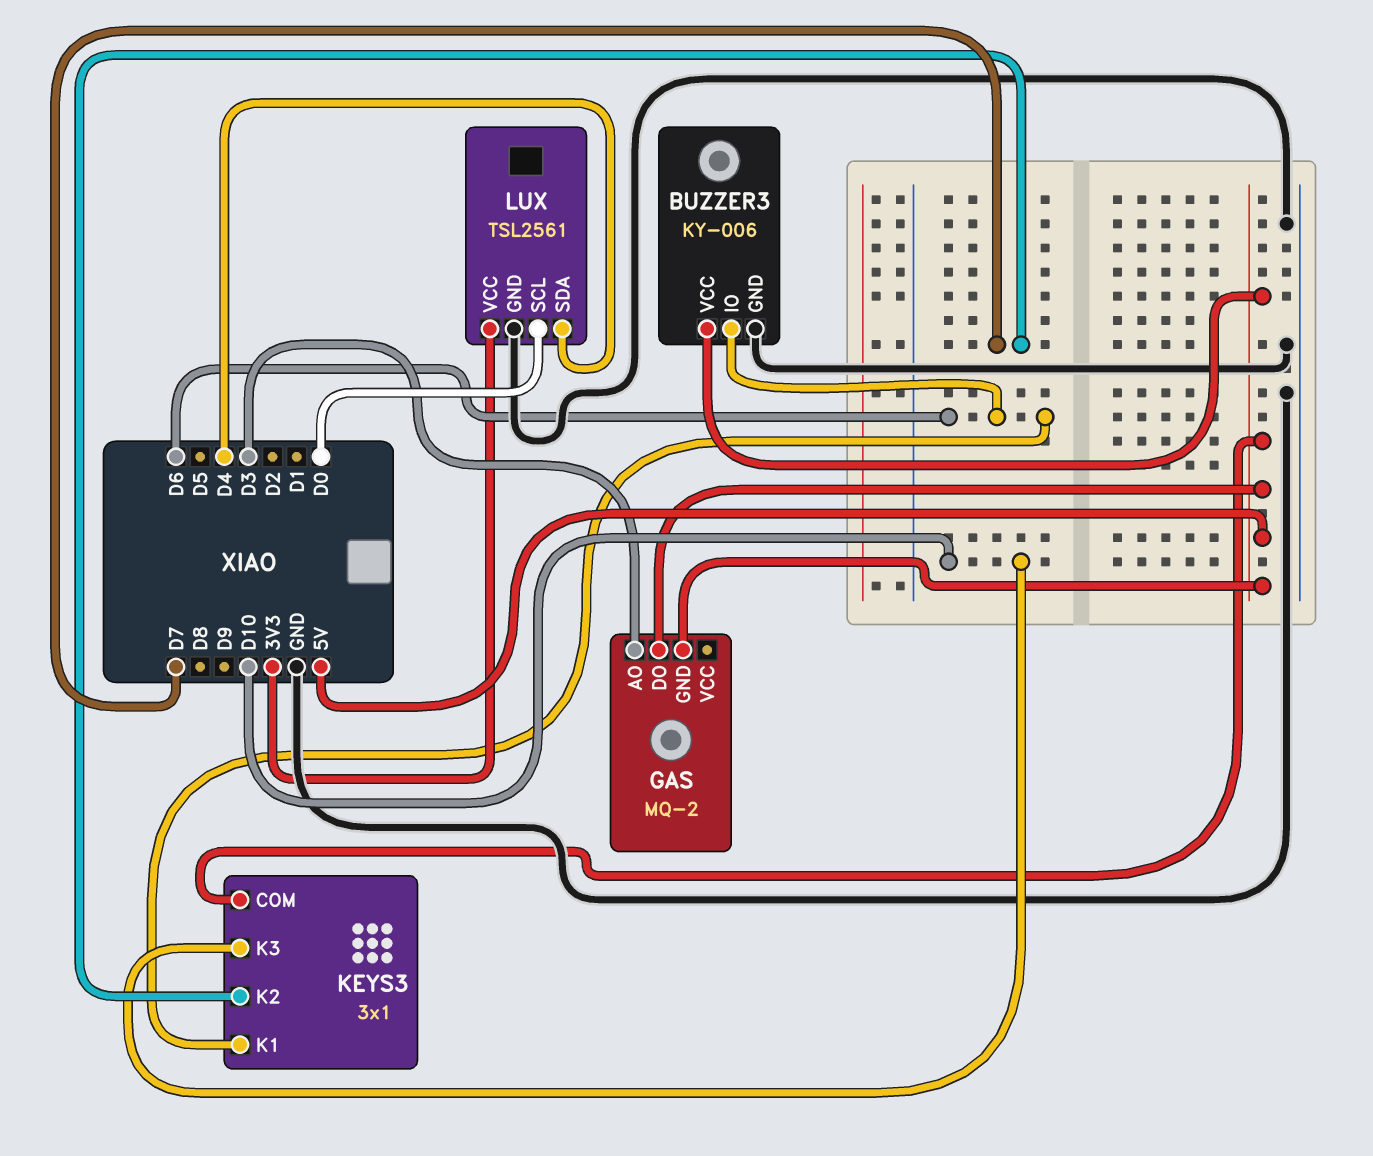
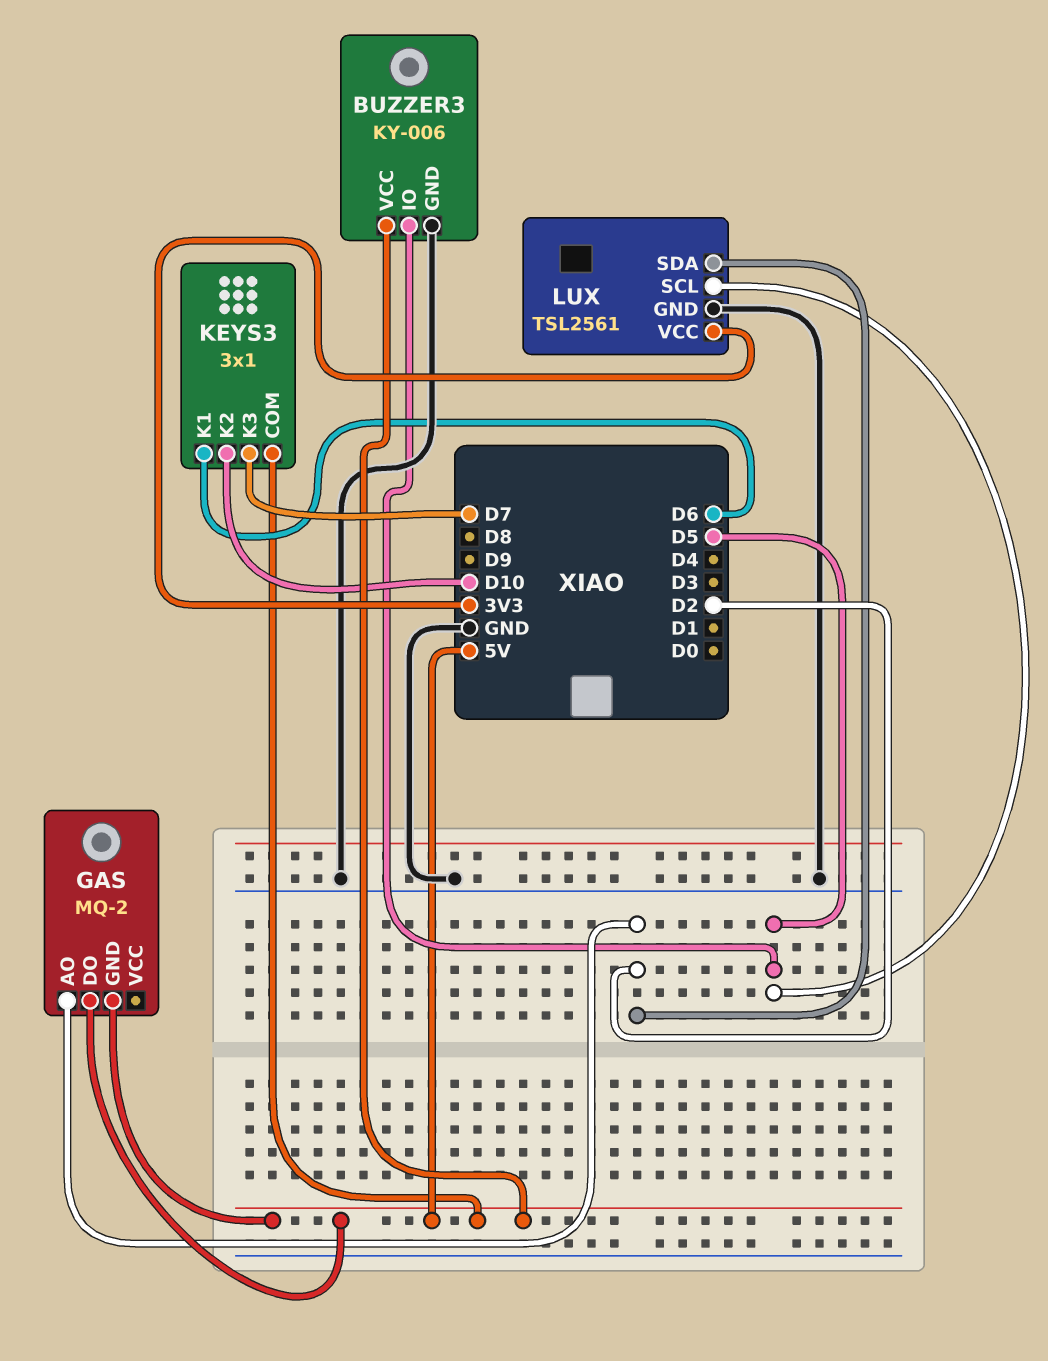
BUZZER3 pin IO: D6 -> D5
GAS pin AO: D3 -> D2
KEYS3 pin K2: D7 -> D10
KEYS3 pin K3: D10 -> D7
LUX pin SCL: D0 -> D5
LUX pin SDA: D4 -> D2

